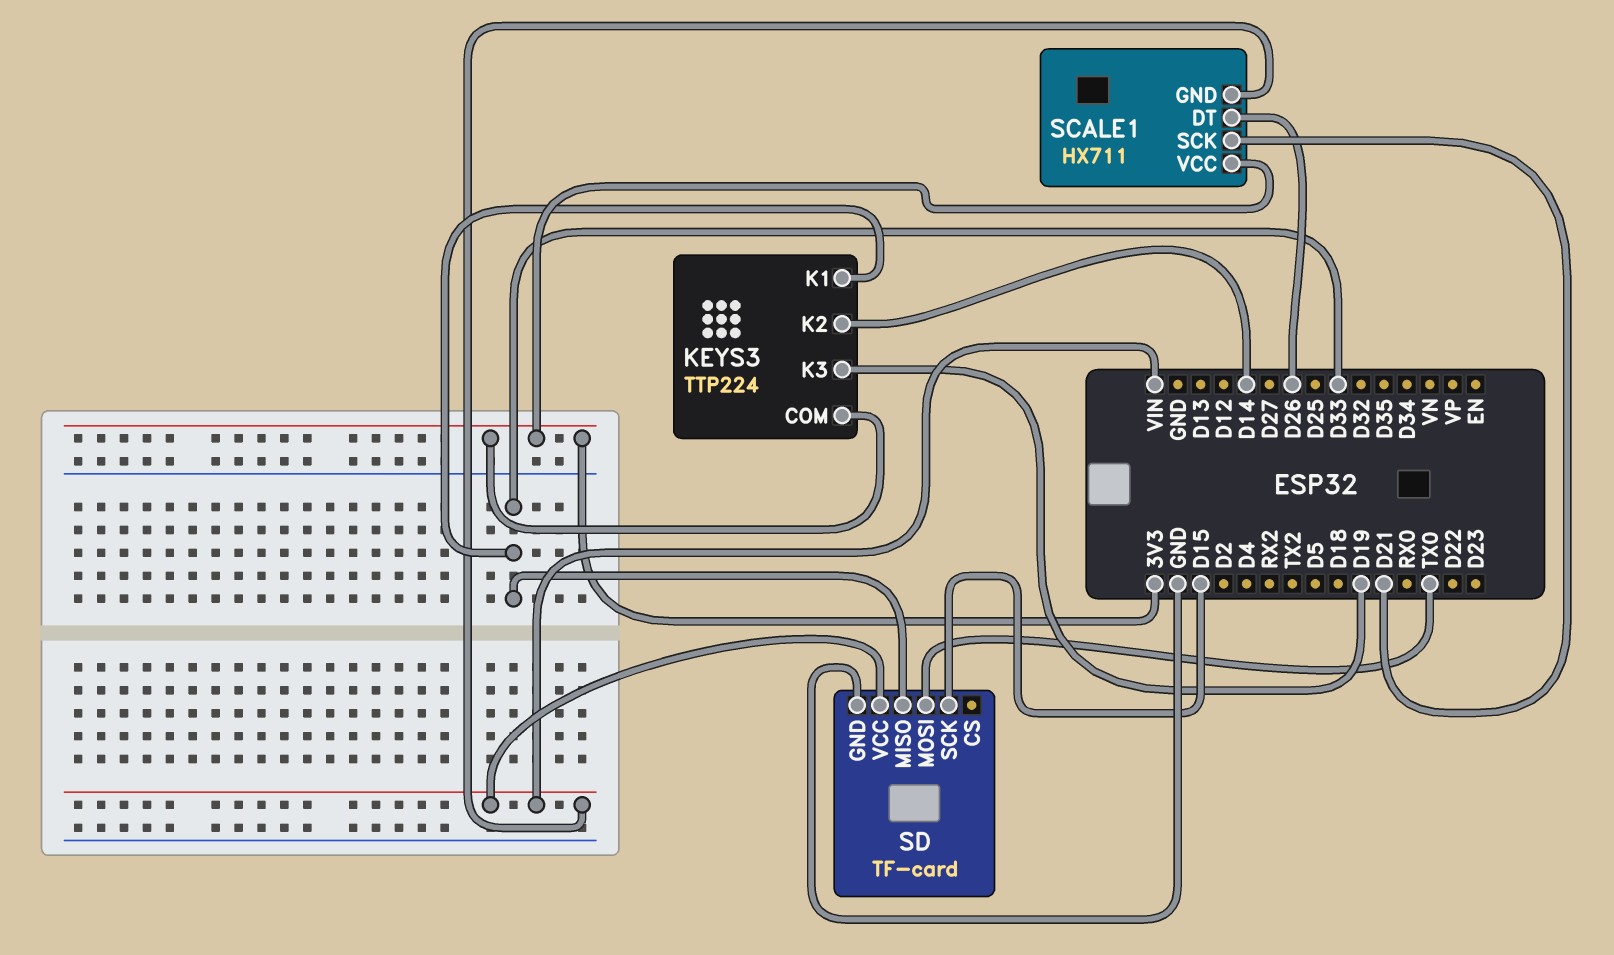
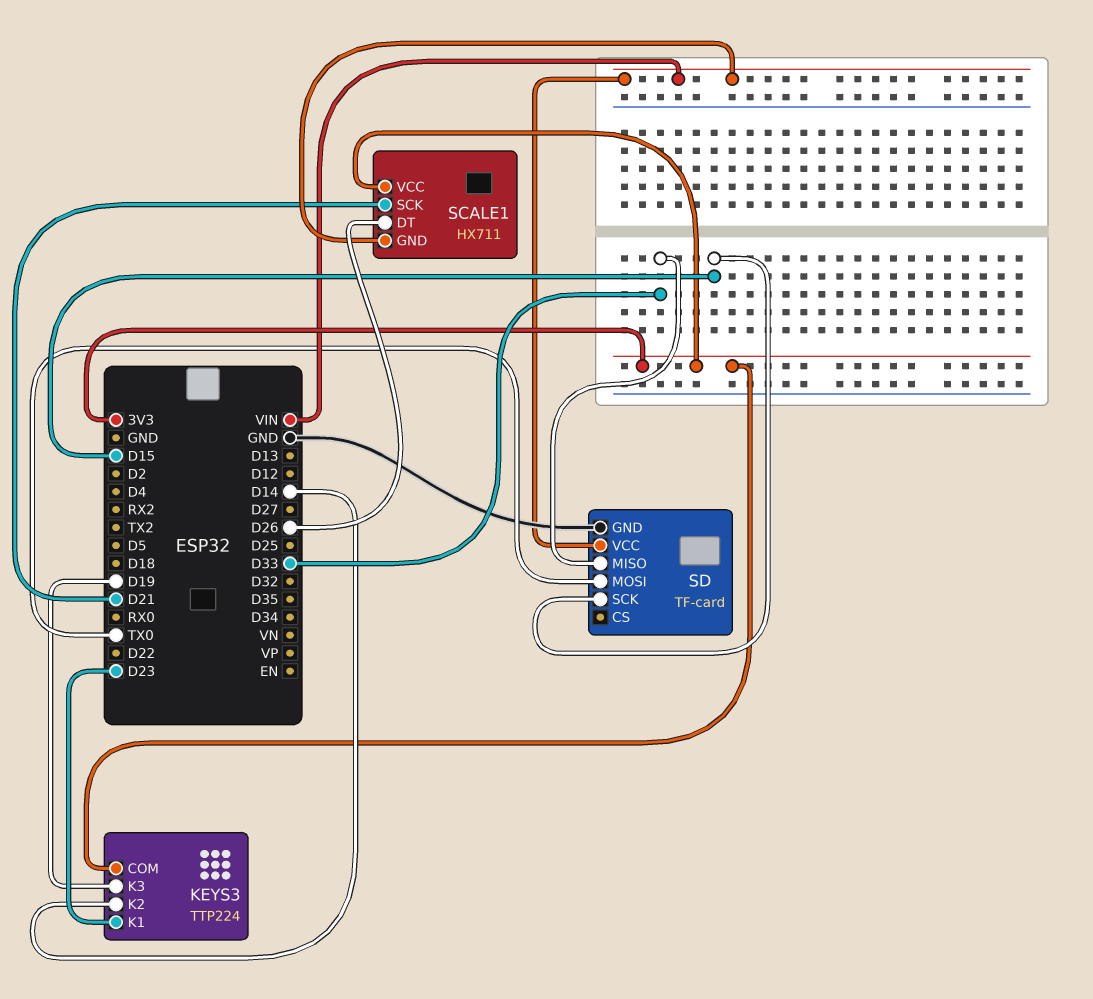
KEYS3 pin K1: D33 -> D23

